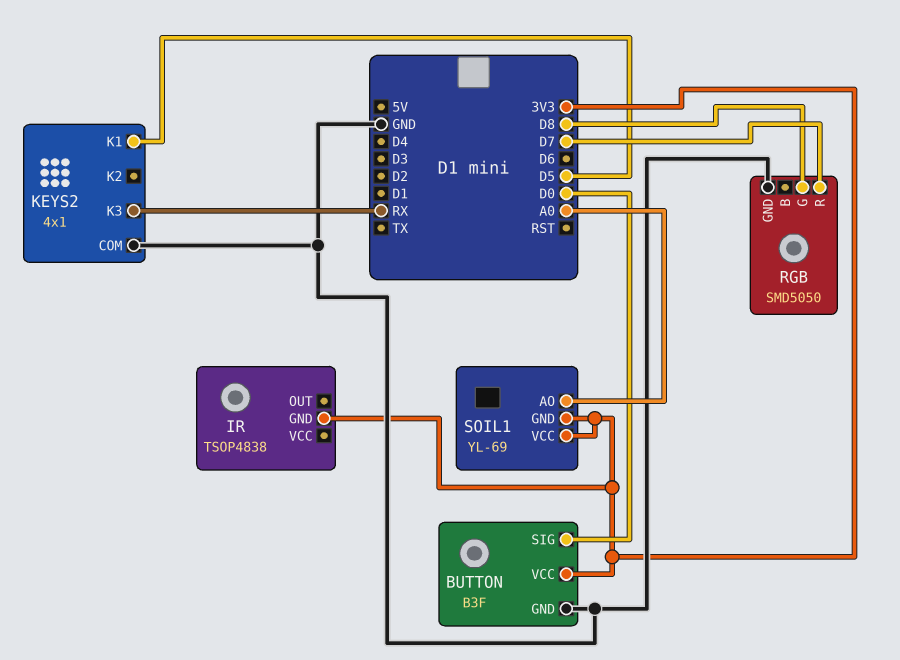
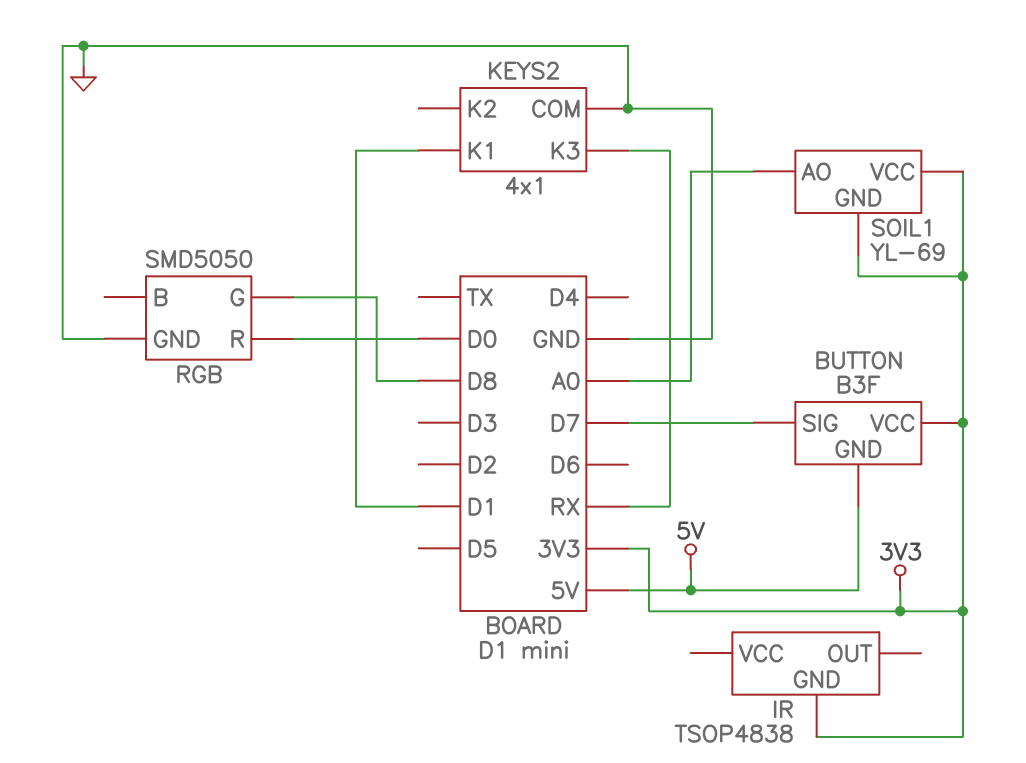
BUTTON pin GND: GND -> 5V
BUTTON pin SIG: D0 -> D7
KEYS2 pin K1: D5 -> D1
RGB pin R: D7 -> D0

